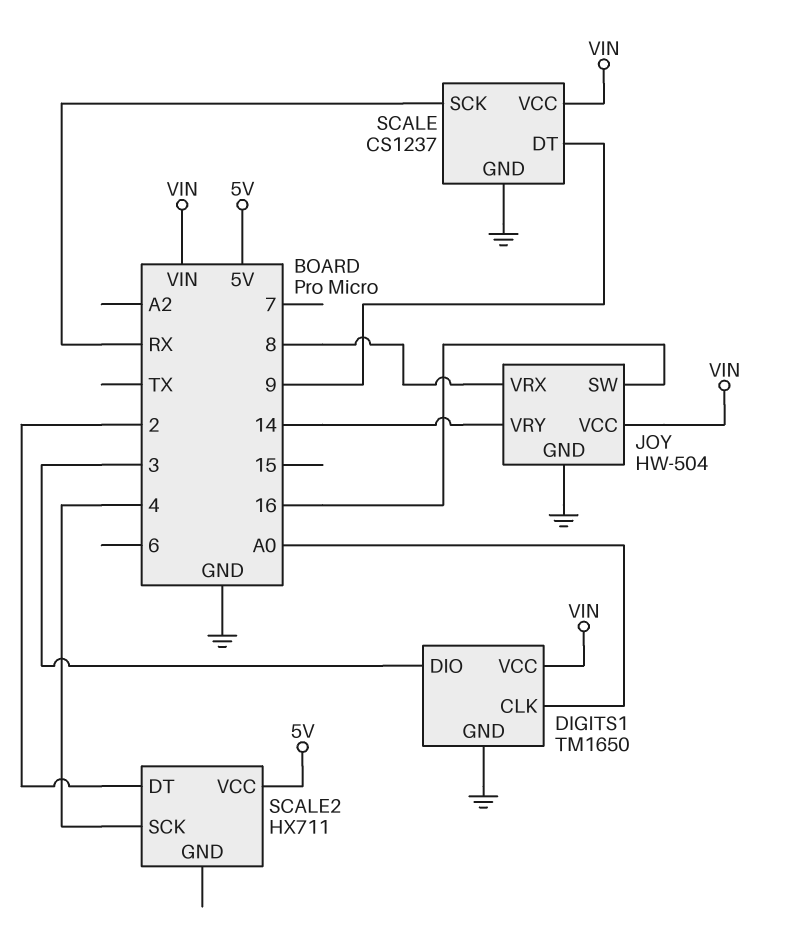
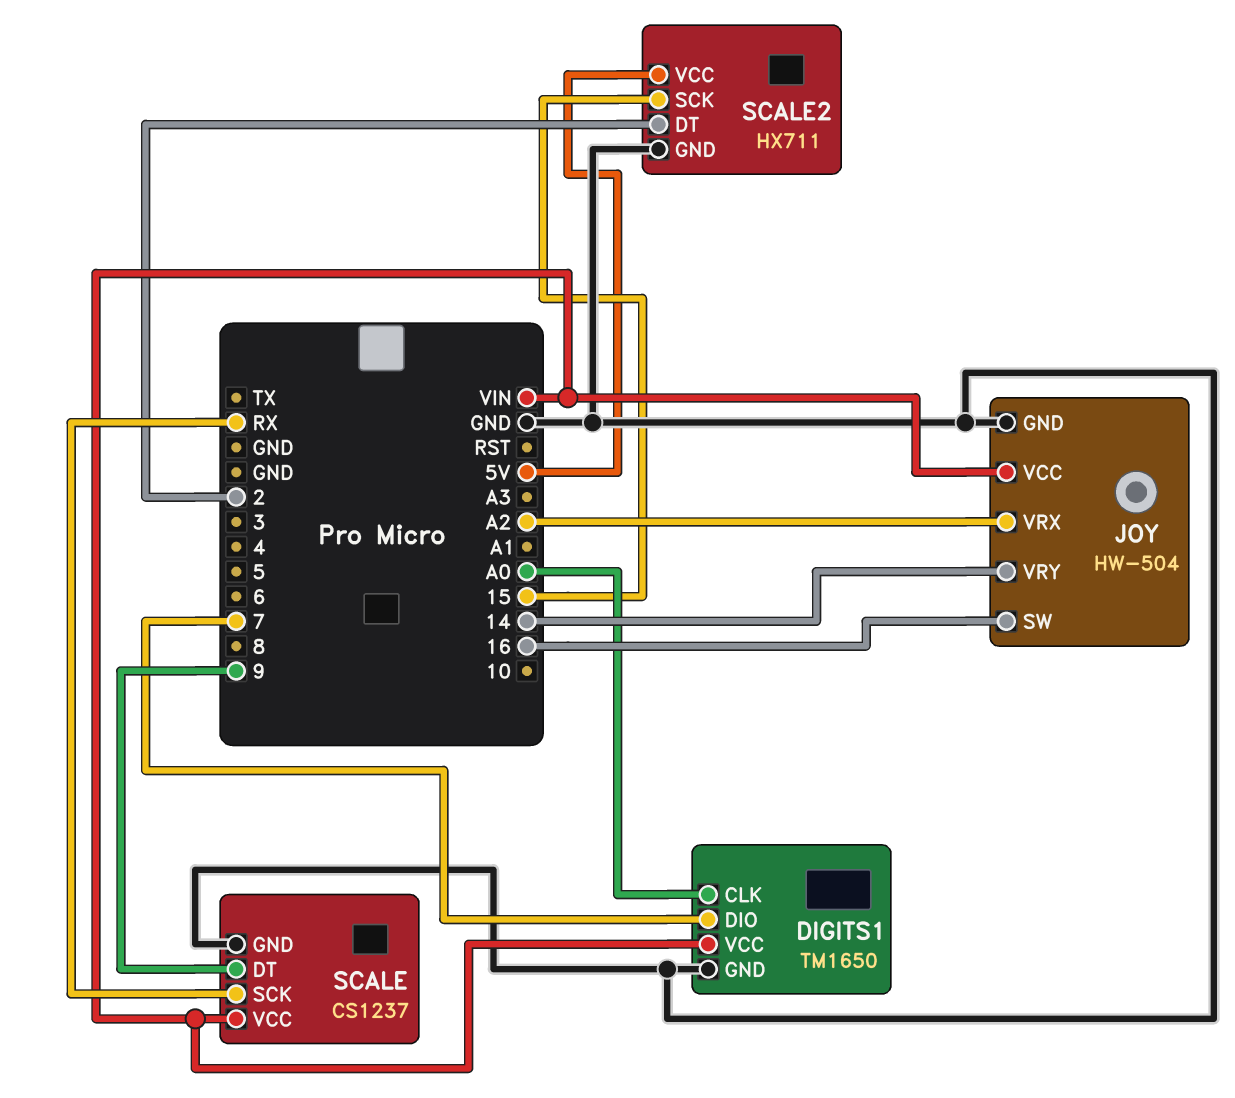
DIGITS1 pin DIO: 3 -> 7
JOY pin VRX: 8 -> A2
SCALE2 pin GND: none -> GND
SCALE2 pin SCK: 4 -> 15

